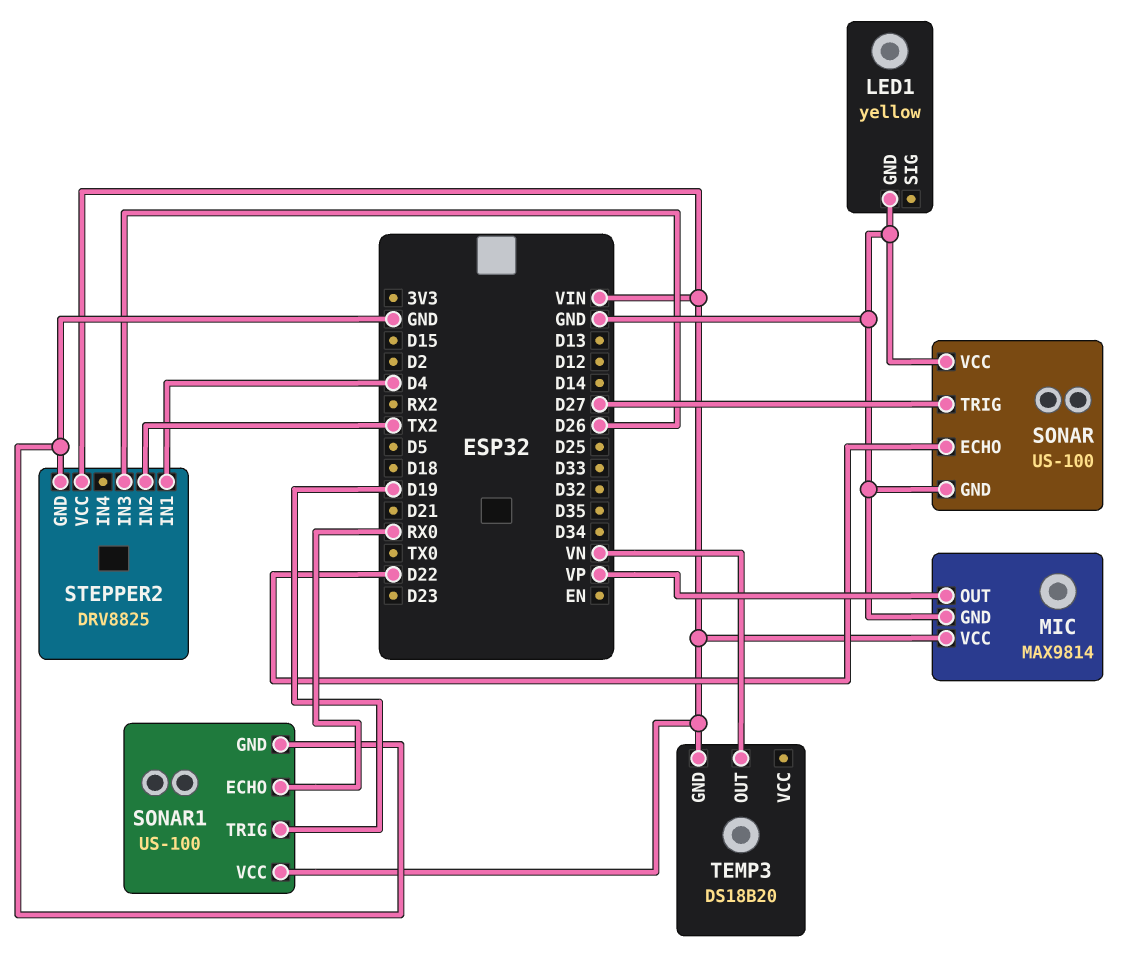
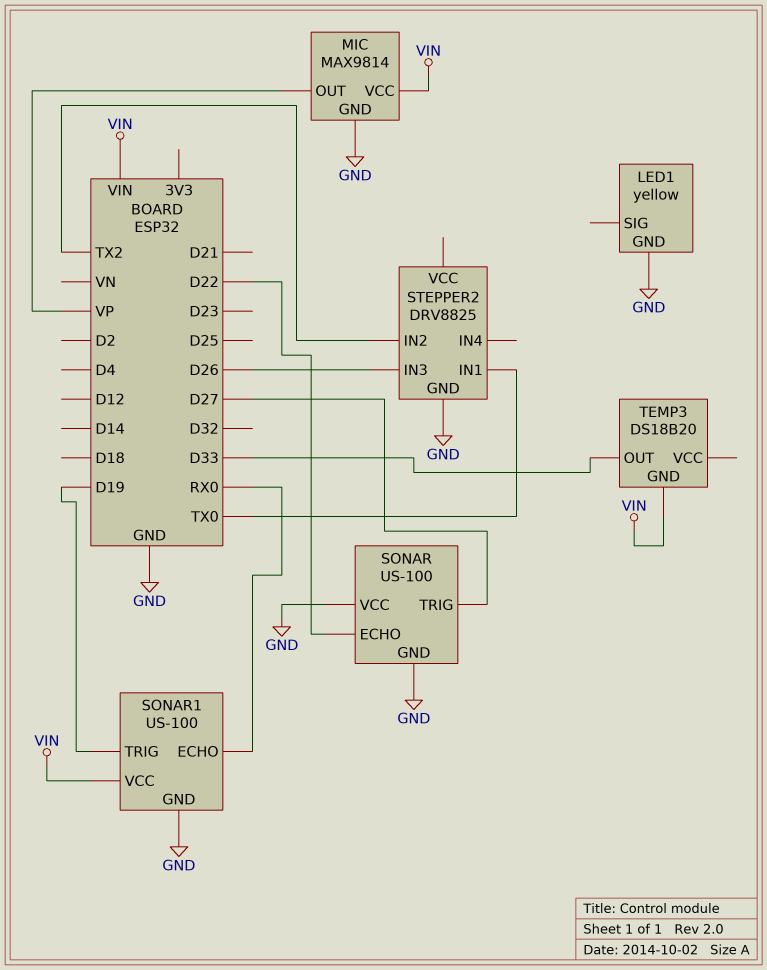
STEPPER2 pin IN1: D4 -> TX0
STEPPER2 pin VCC: VIN -> none
TEMP3 pin OUT: VN -> D33

